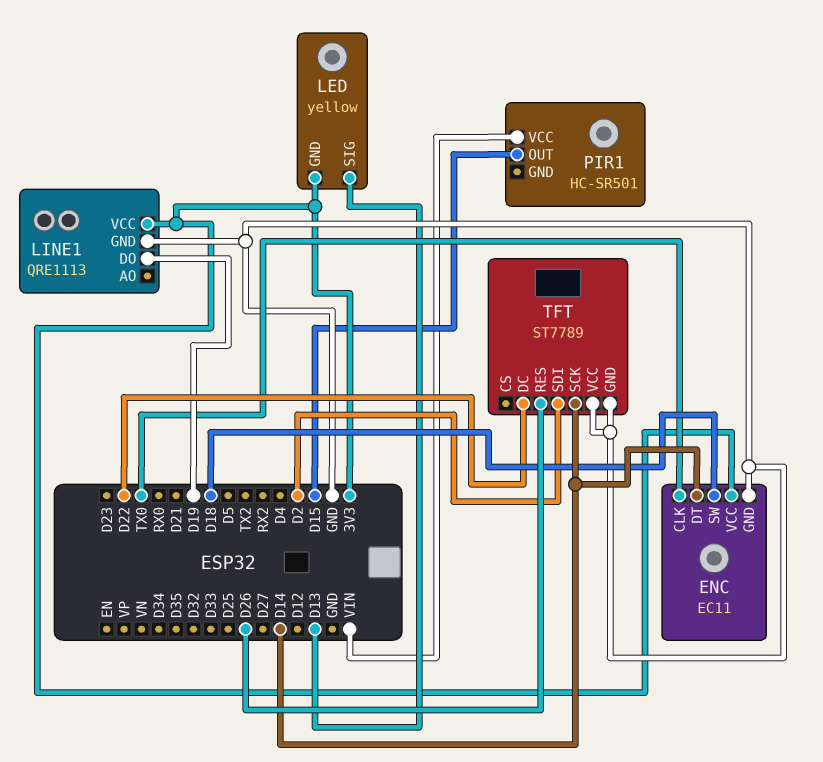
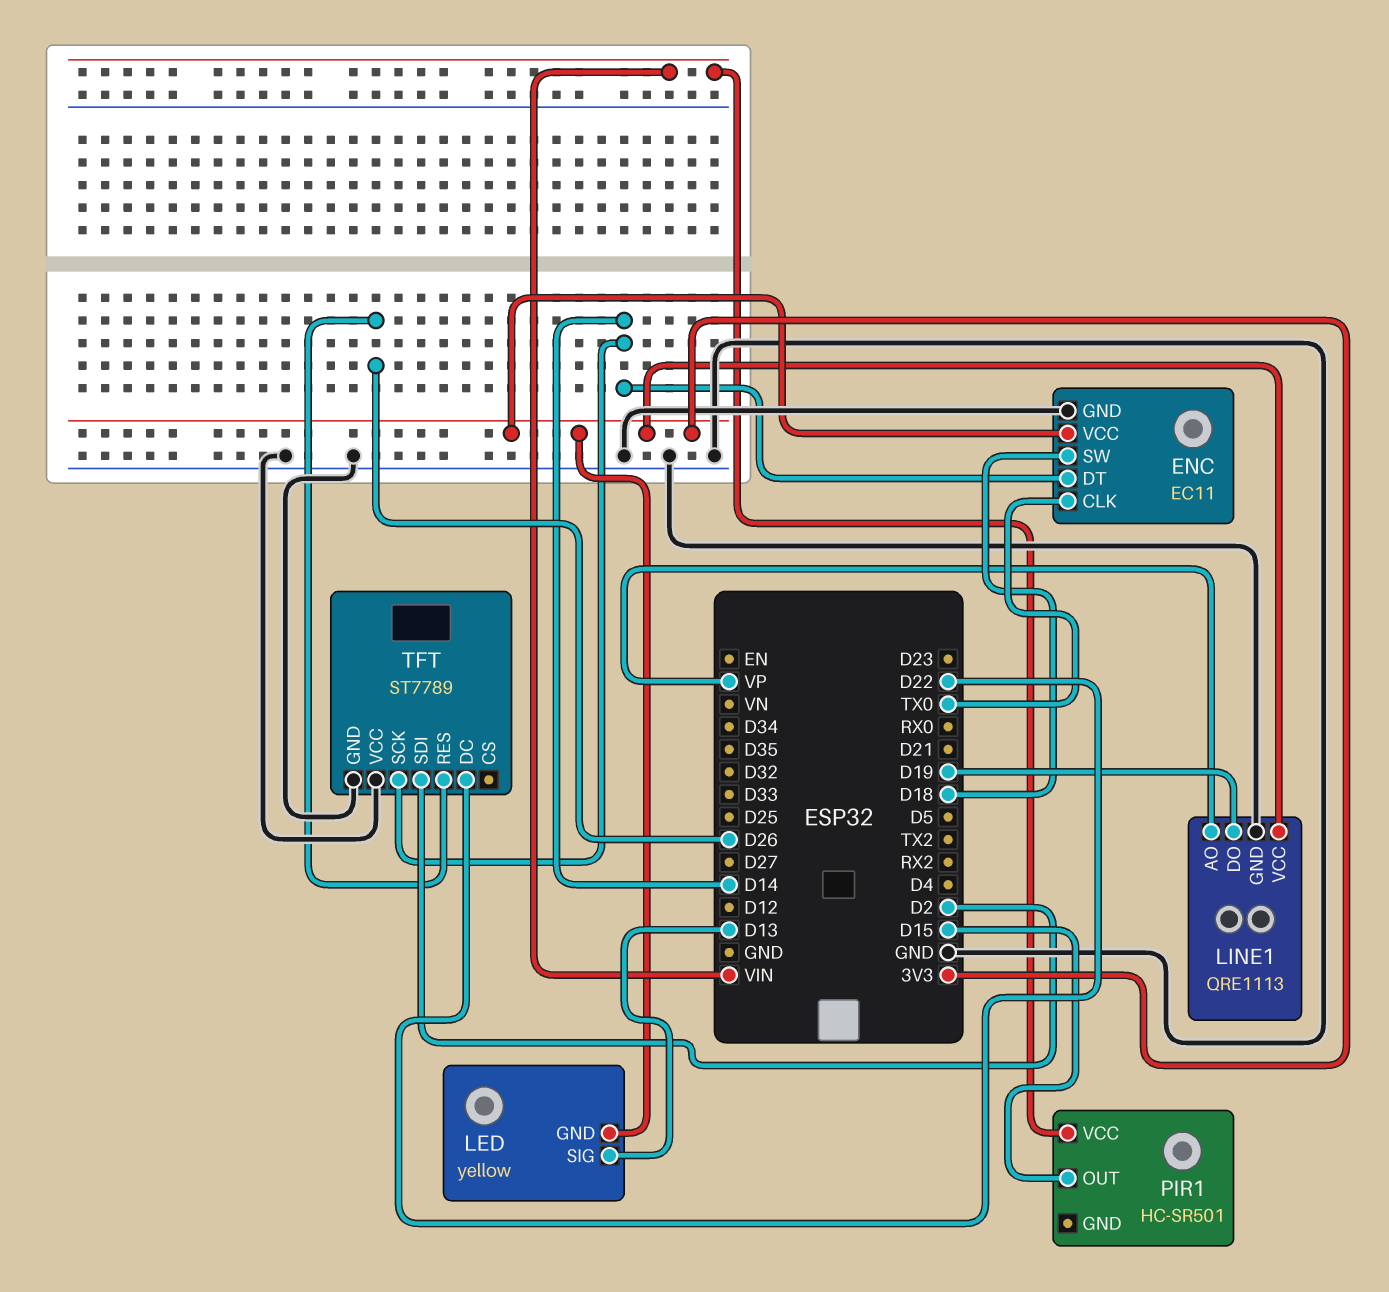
LINE1 pin AO: none -> VP

